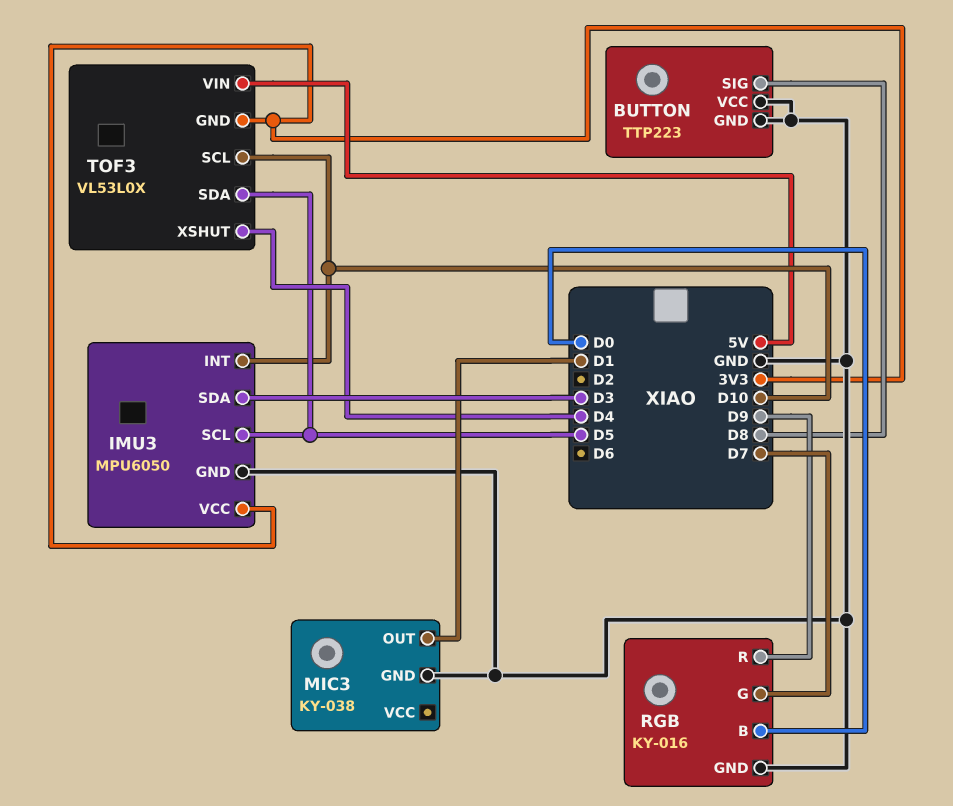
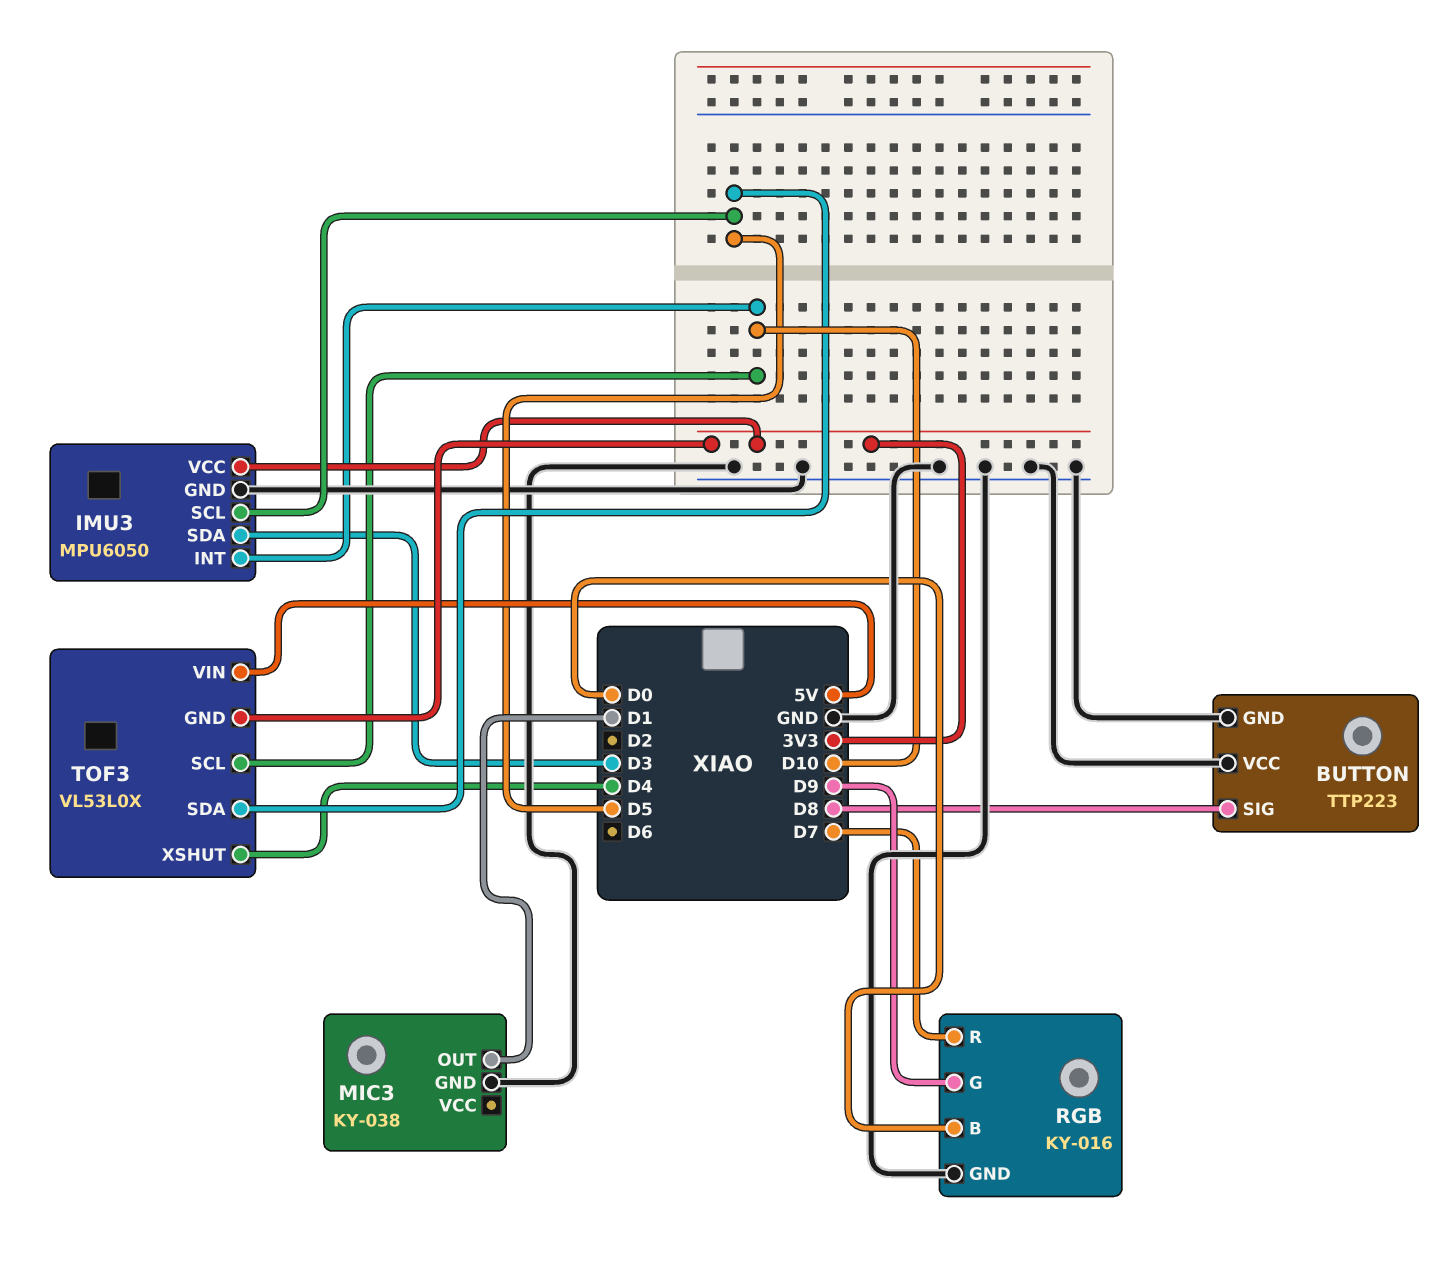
RGB pin G: D7 -> D9
RGB pin R: D9 -> D7

